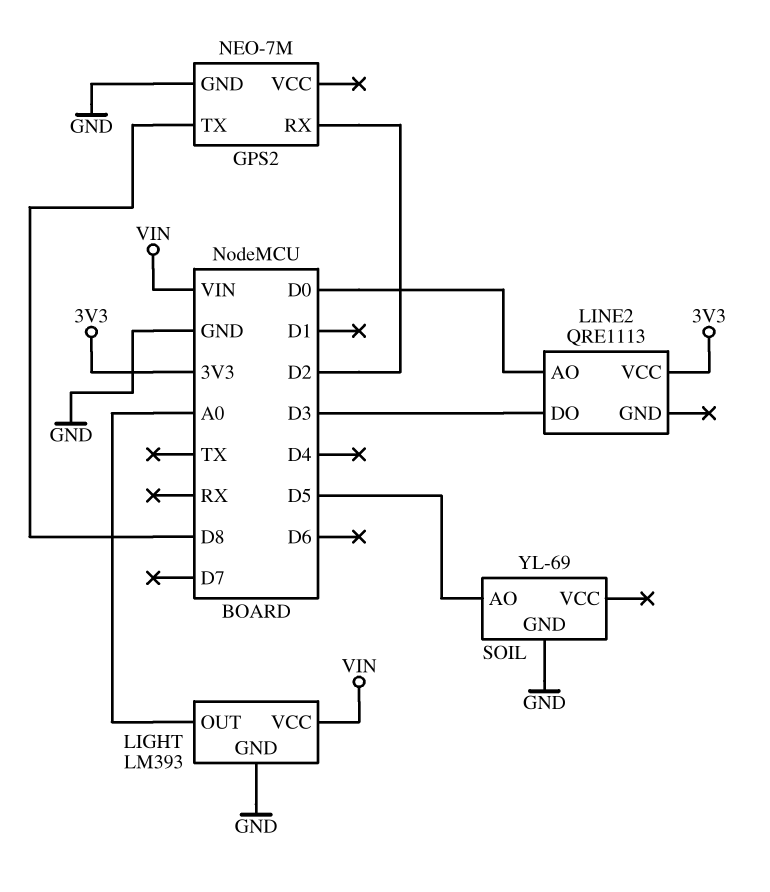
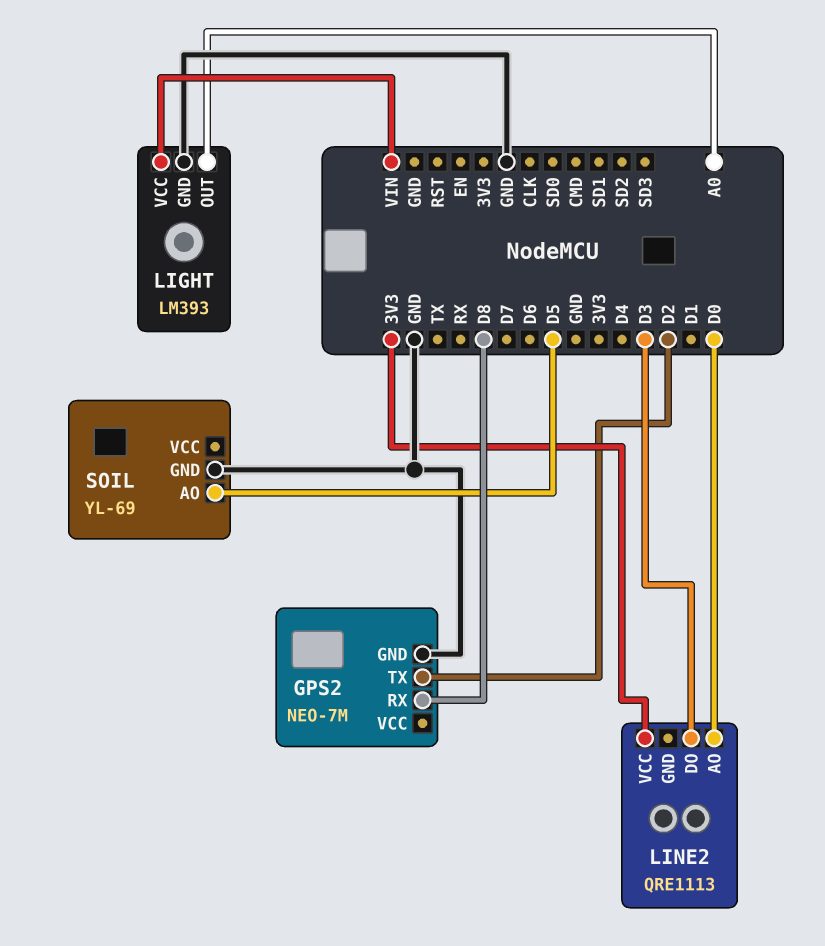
GPS2 pin RX: D2 -> D8
GPS2 pin TX: D8 -> D2

